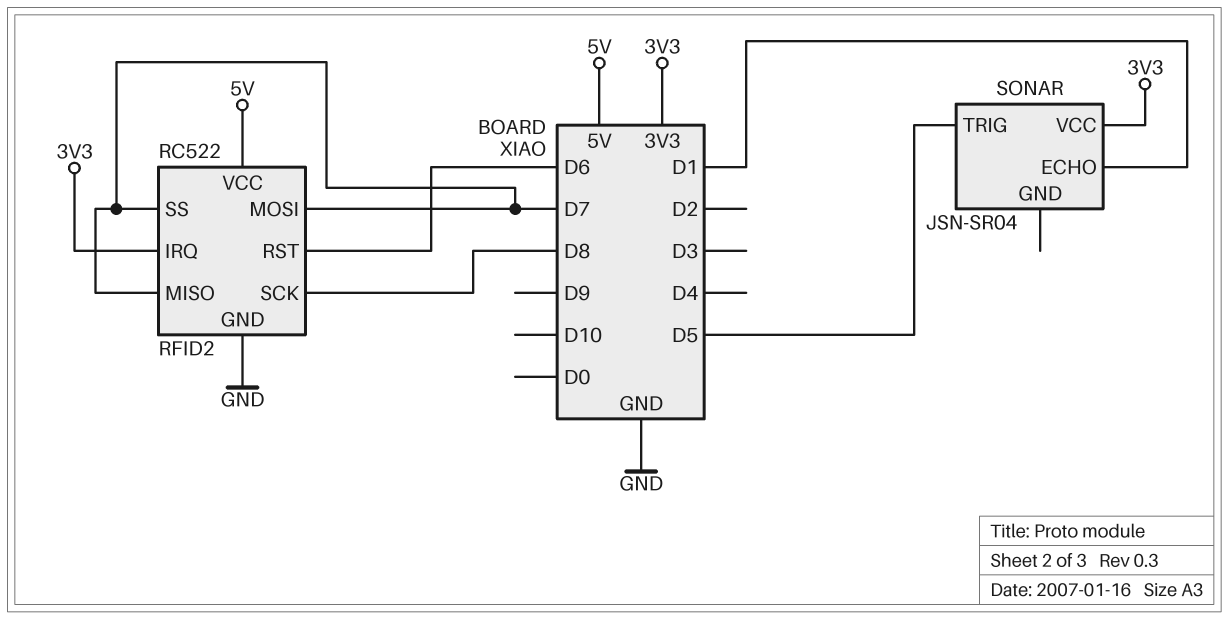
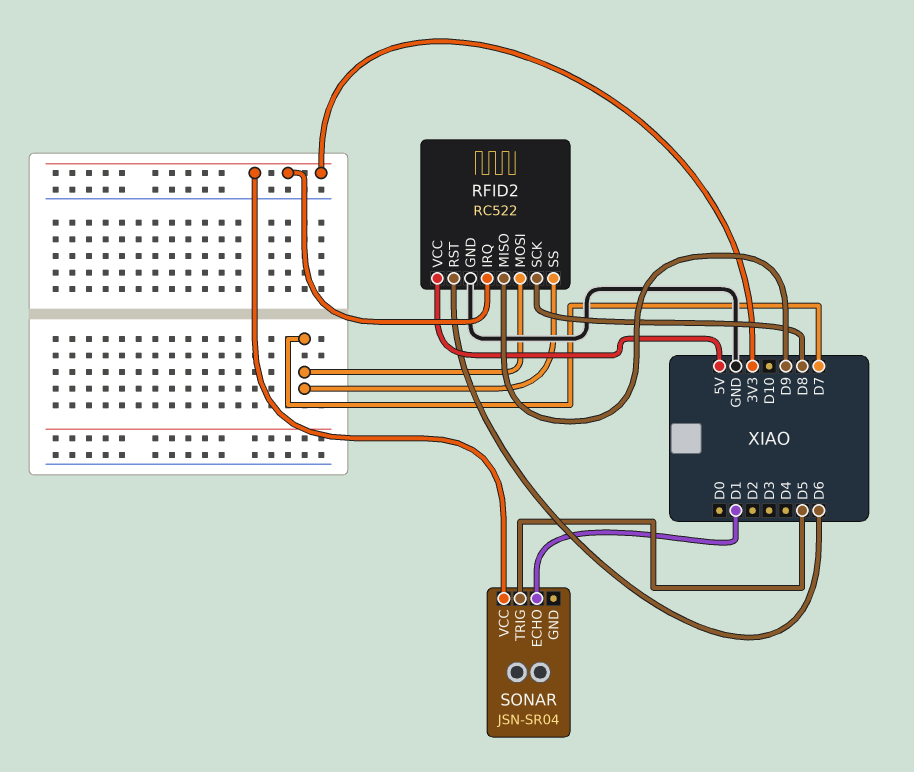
RFID2 pin MISO: D7 -> D9

